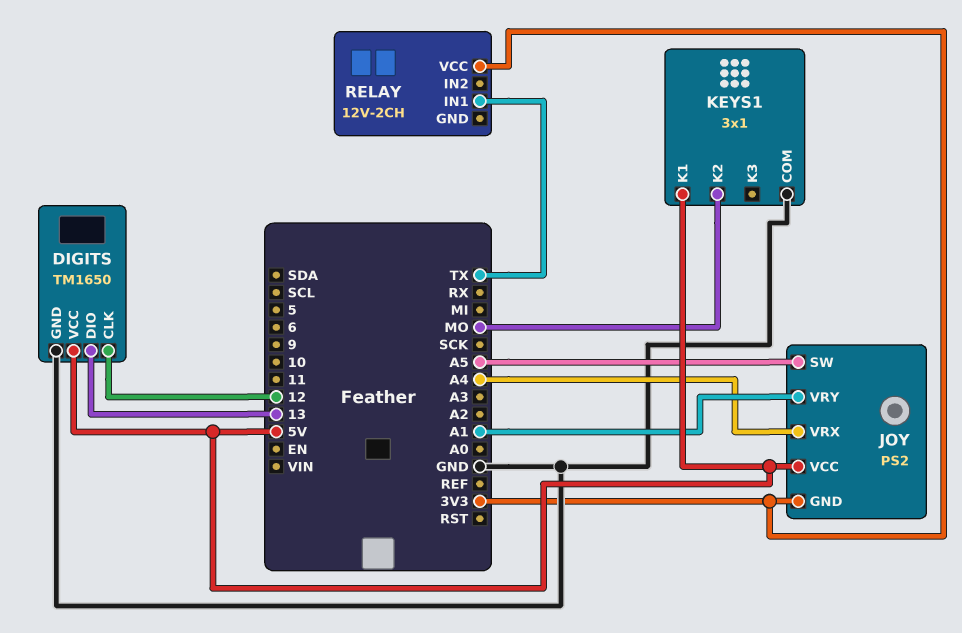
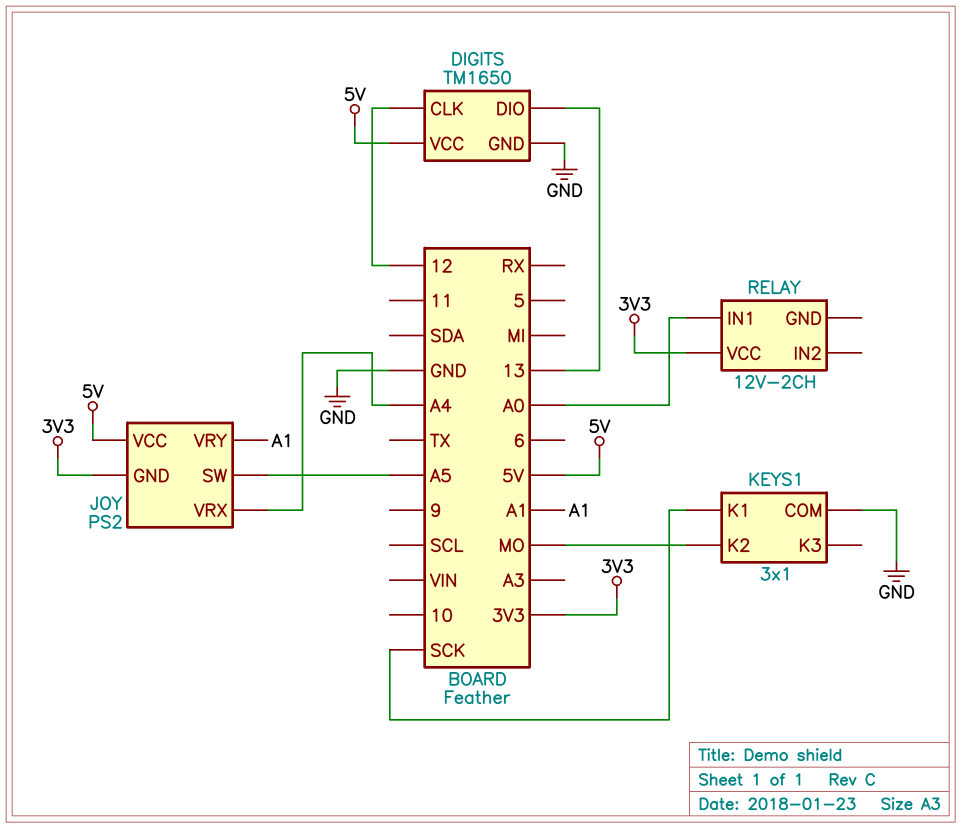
KEYS1 pin K1: 5V -> SCK
RELAY pin IN1: TX -> A0

